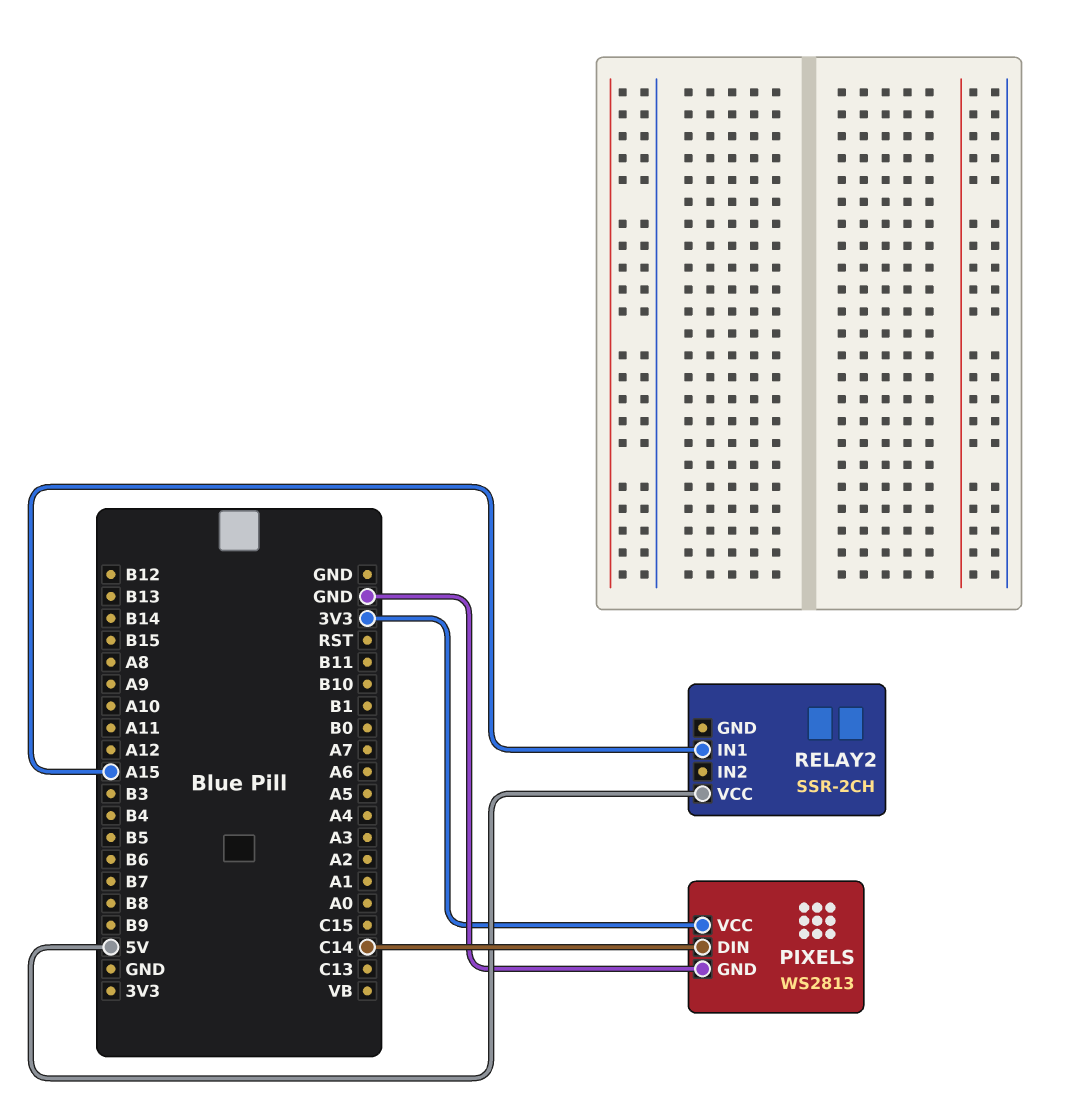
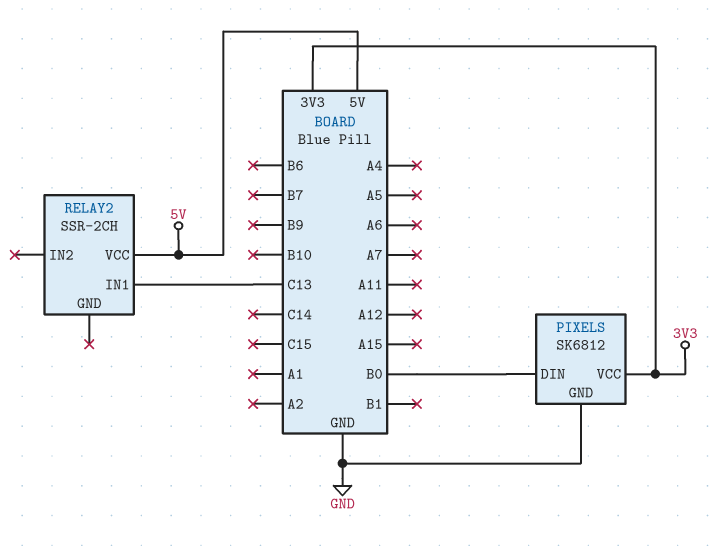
PIXELS: WS2813 -> SK6812
PIXELS pin DIN: C14 -> B0
RELAY2 pin IN1: A15 -> C13

